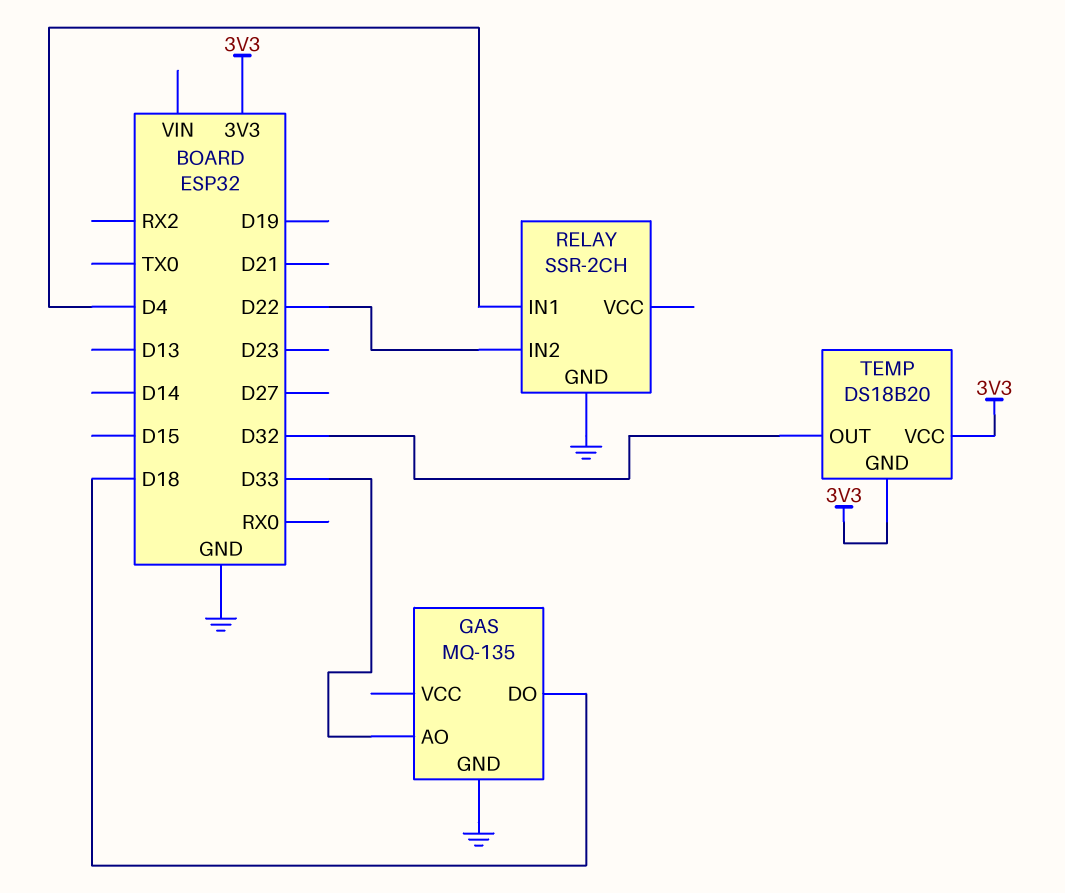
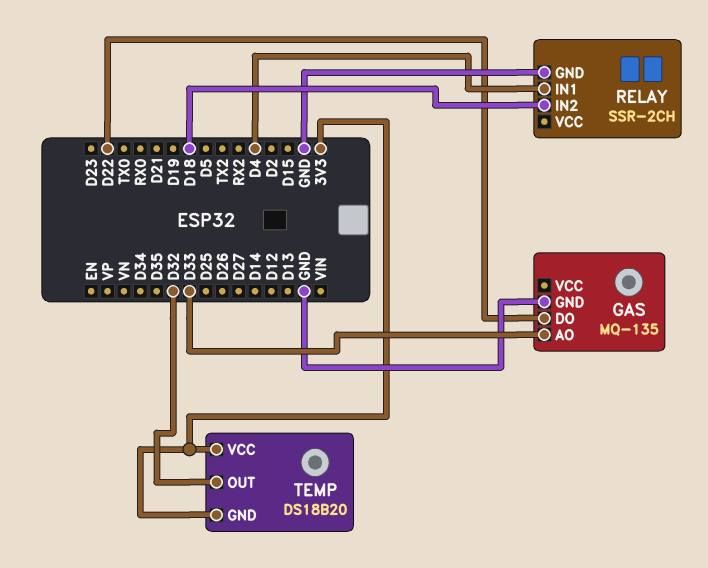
GAS pin DO: D18 -> D22
RELAY pin IN2: D22 -> D18

